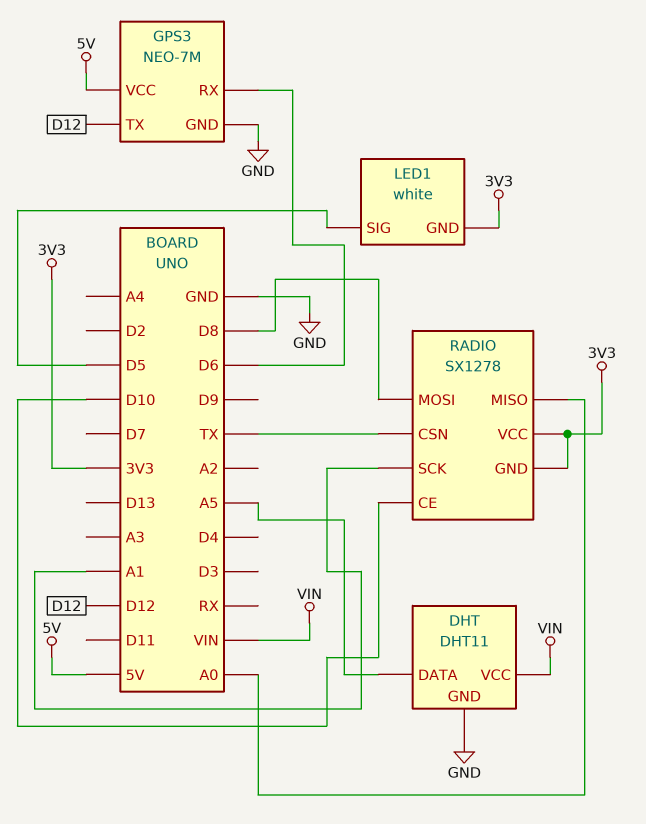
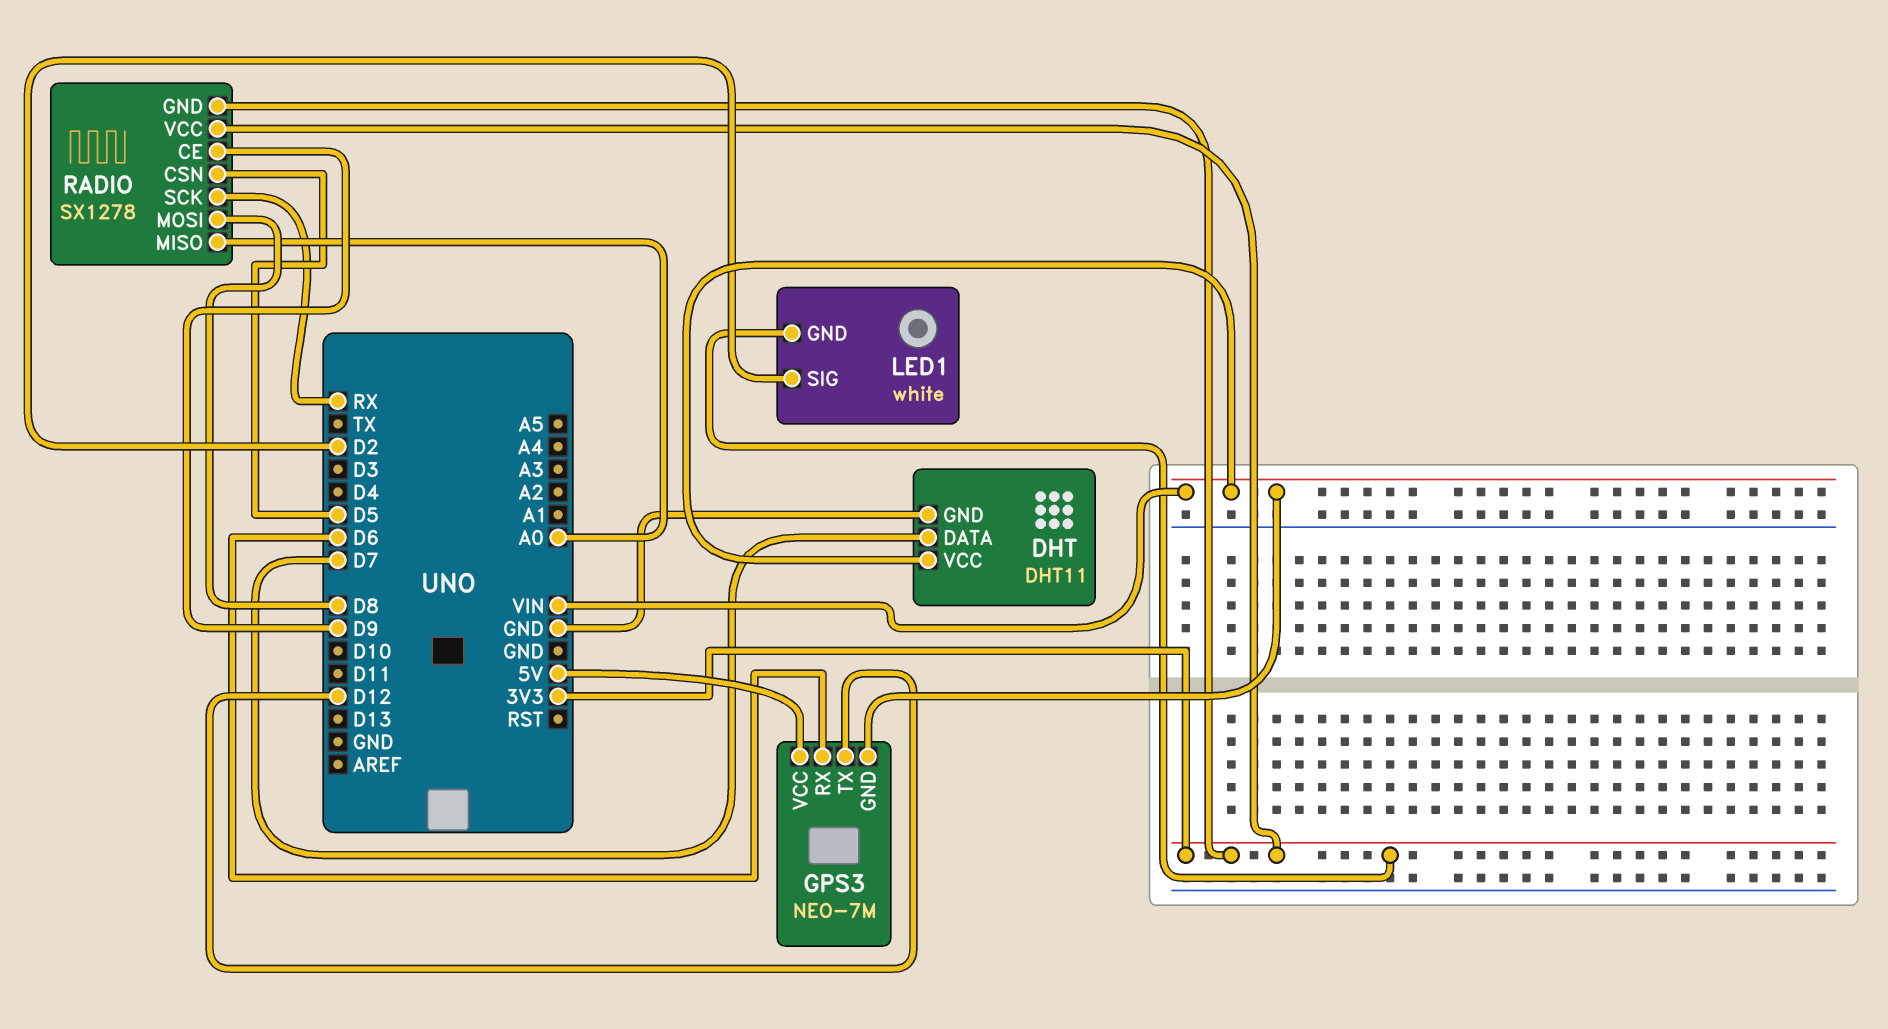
DHT pin DATA: A5 -> D7
GPS3 pin GND: GND -> VIN
LED1 pin SIG: D5 -> D2
RADIO pin CE: D10 -> D9
RADIO pin CSN: TX -> D5
RADIO pin SCK: A1 -> RX

